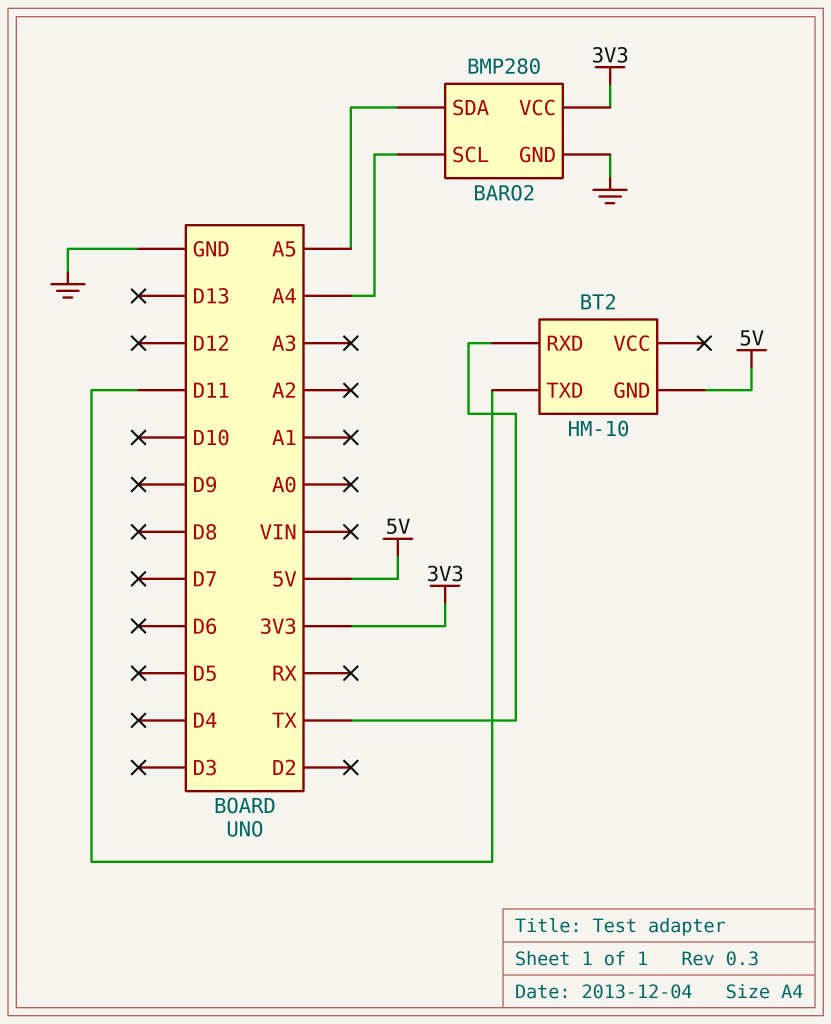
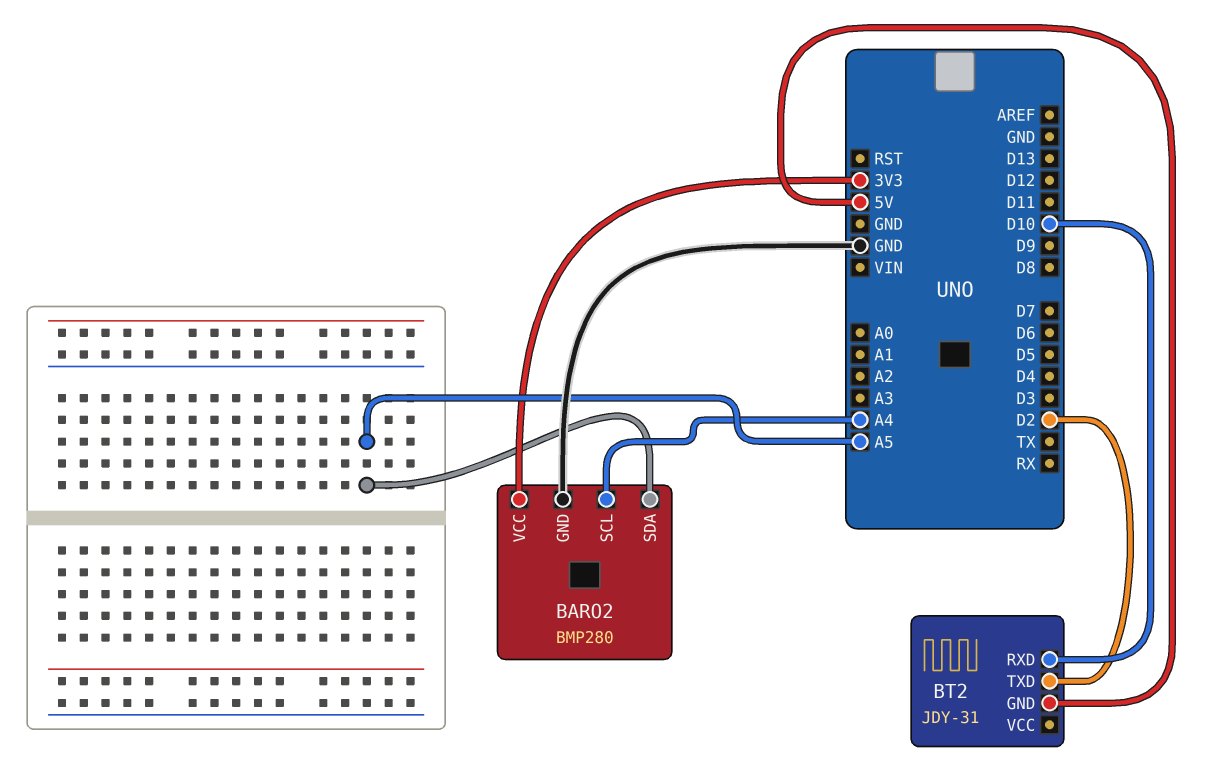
BT2: HM-10 -> JDY-31
BT2 pin RXD: TX -> D10
BT2 pin TXD: D11 -> D2

